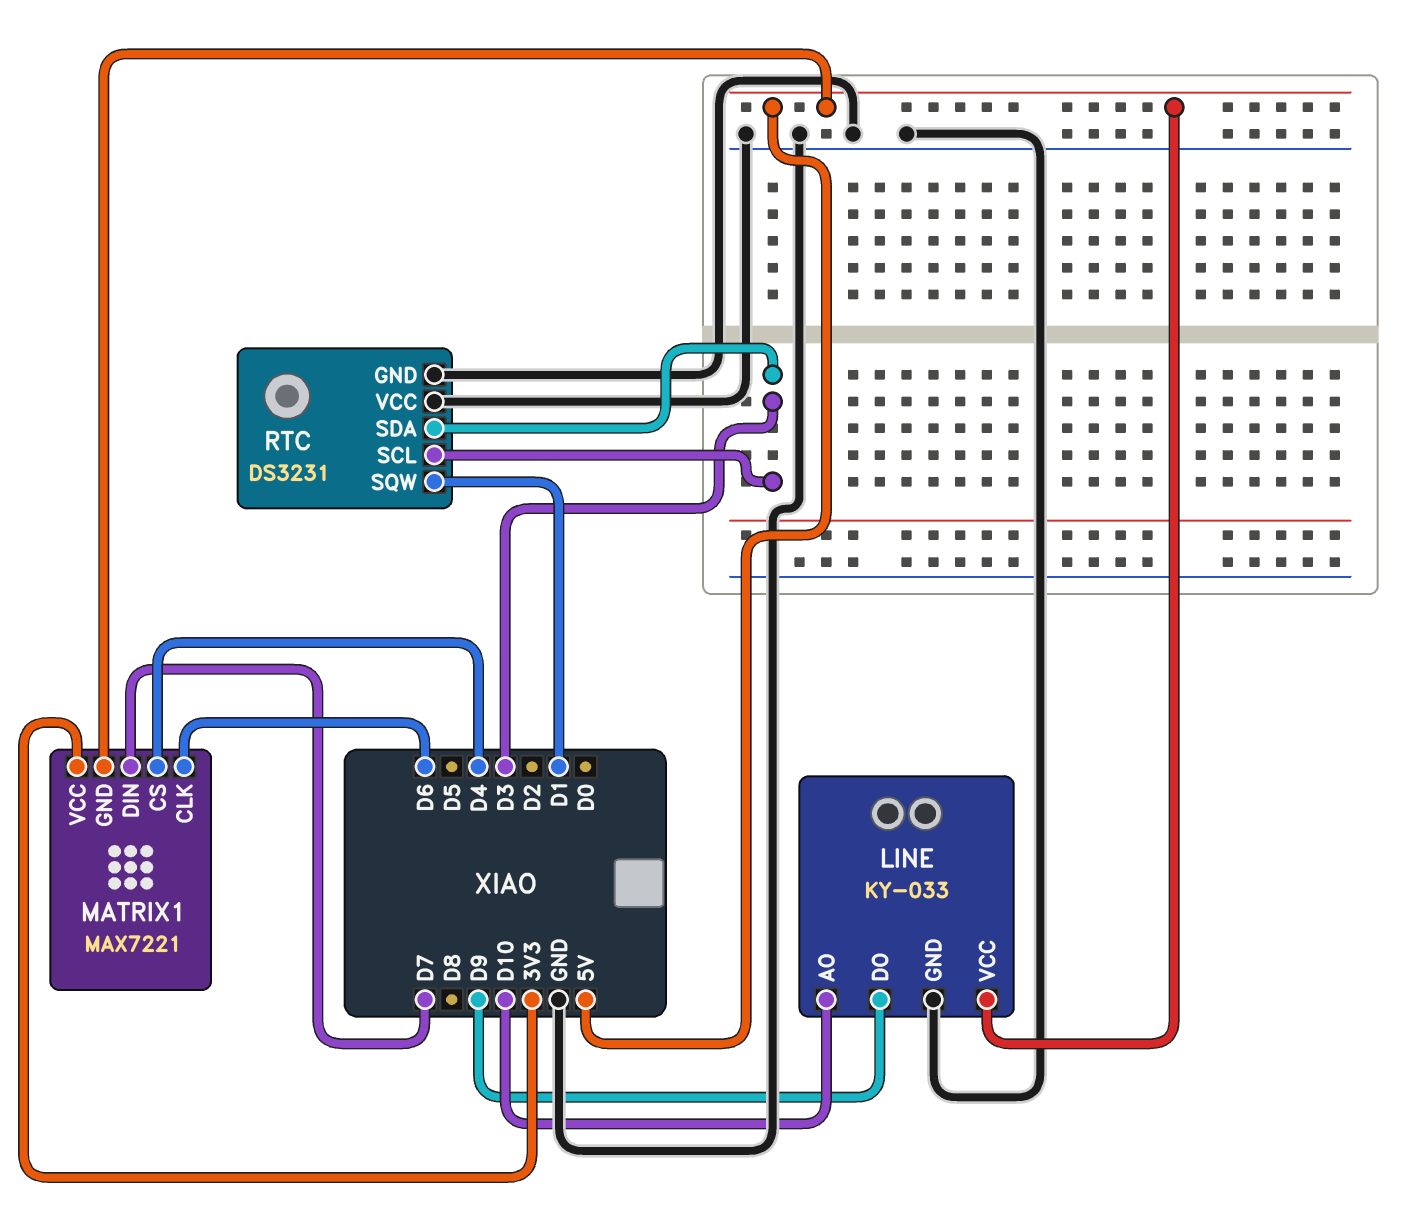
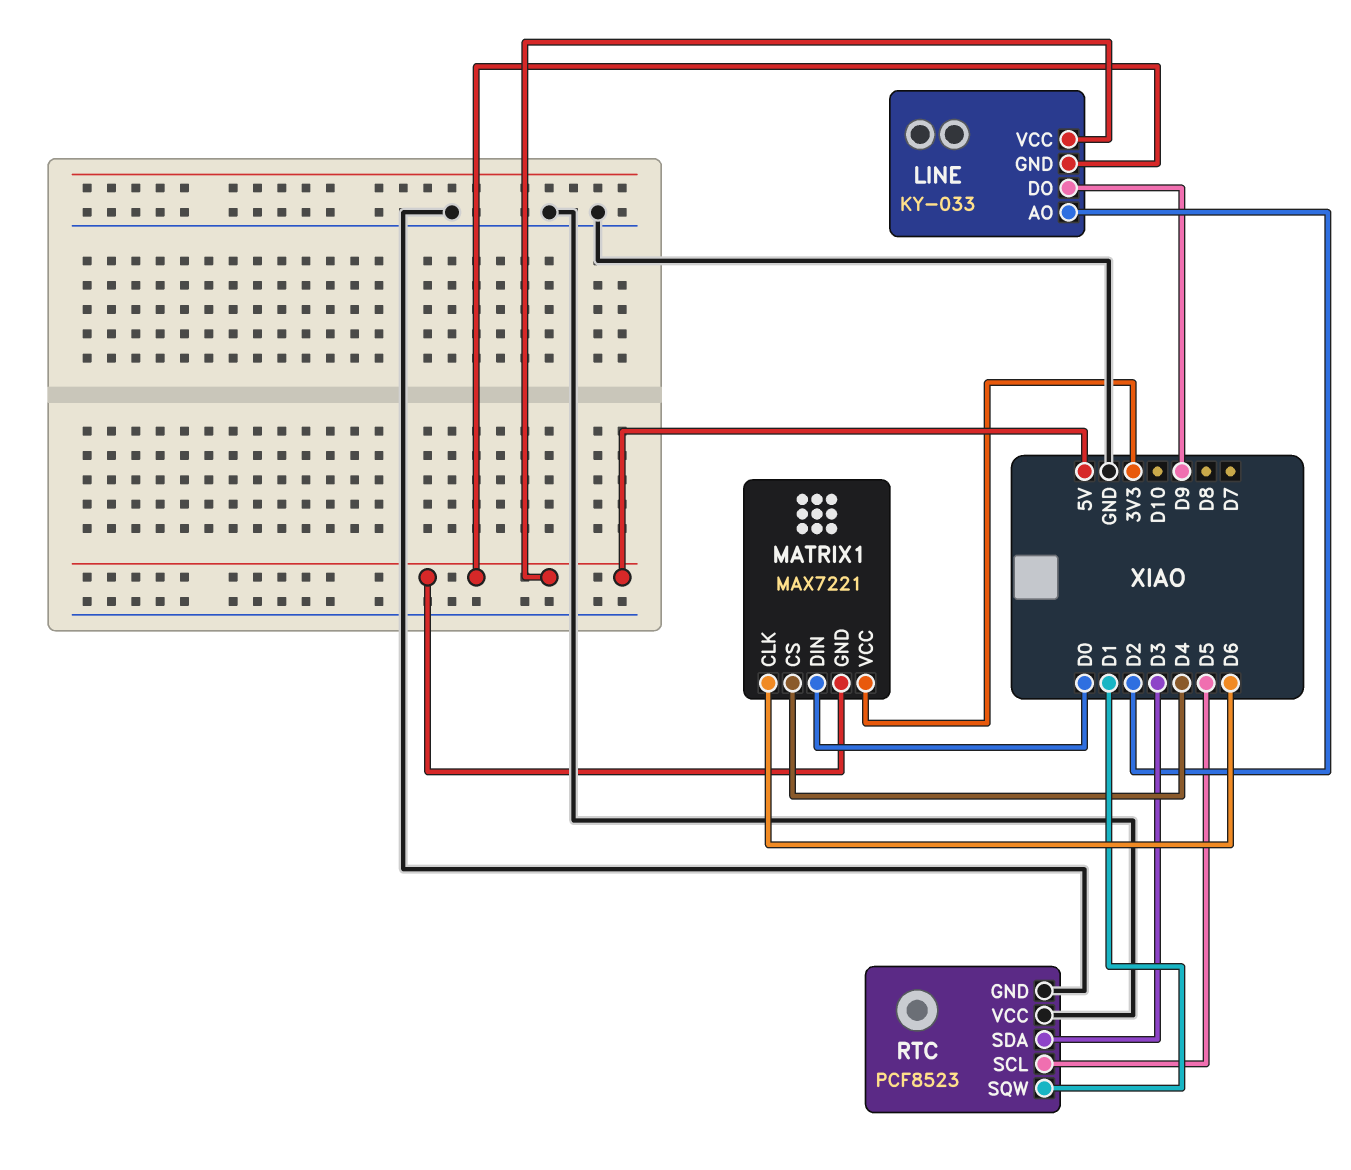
LINE pin AO: D10 -> D2
LINE pin GND: GND -> 5V
MATRIX1 pin DIN: D7 -> D0
RTC: DS3231 -> PCF8523
RTC pin SCL: D3 -> D5

